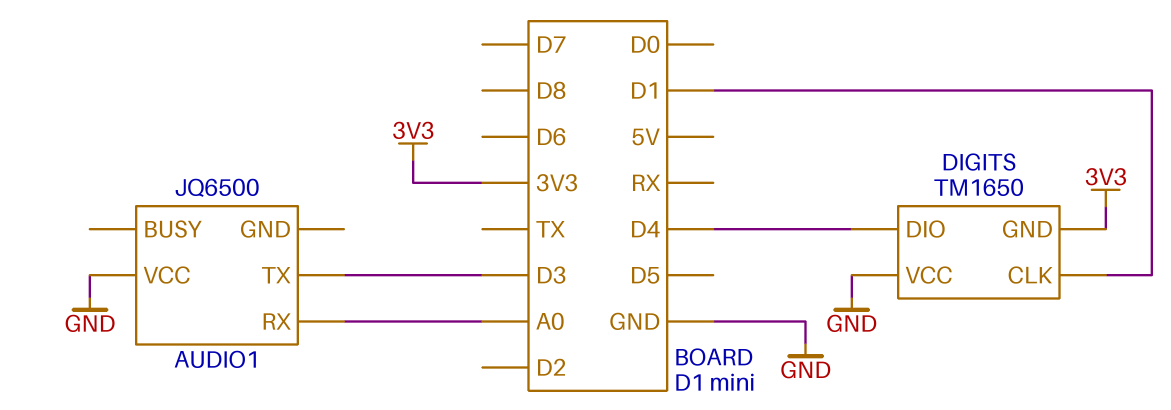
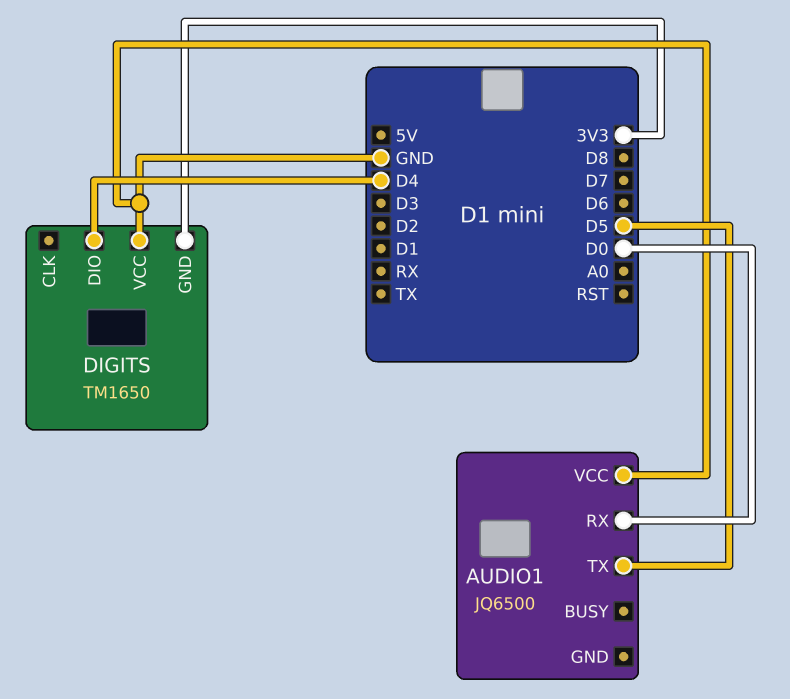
AUDIO1 pin RX: A0 -> D0
AUDIO1 pin TX: D3 -> D5
DIGITS pin CLK: D1 -> none

